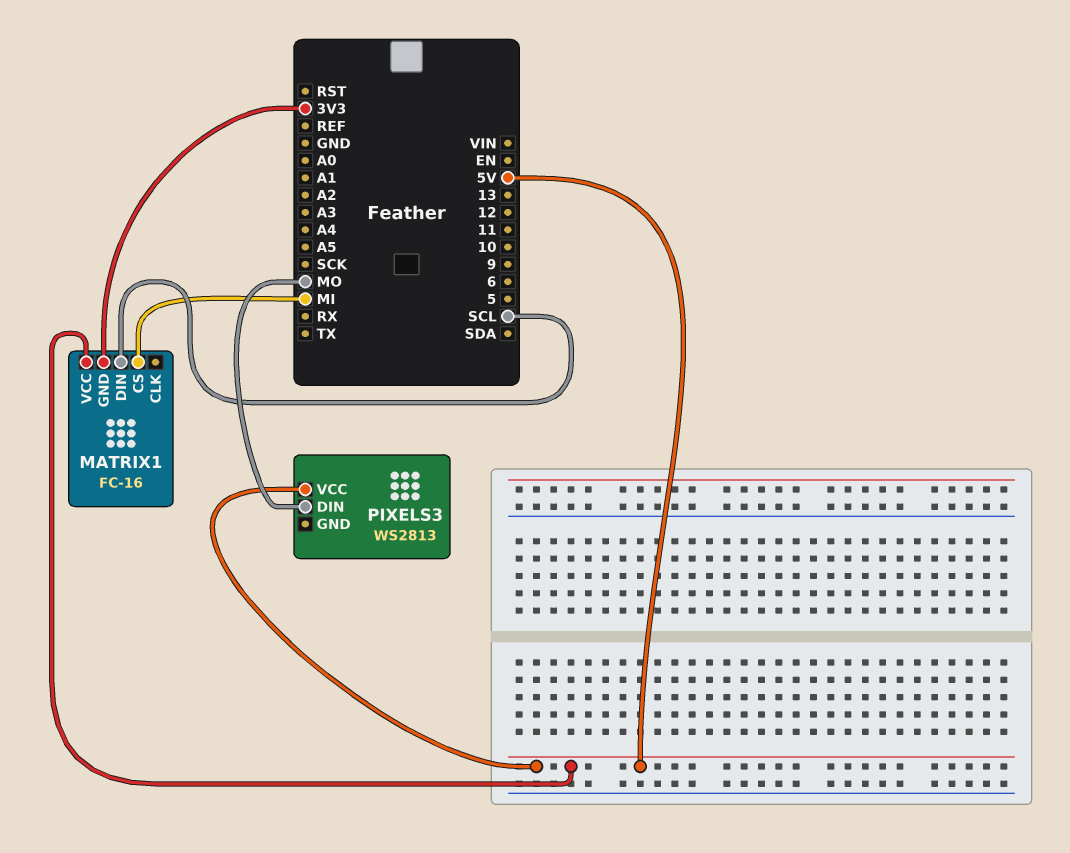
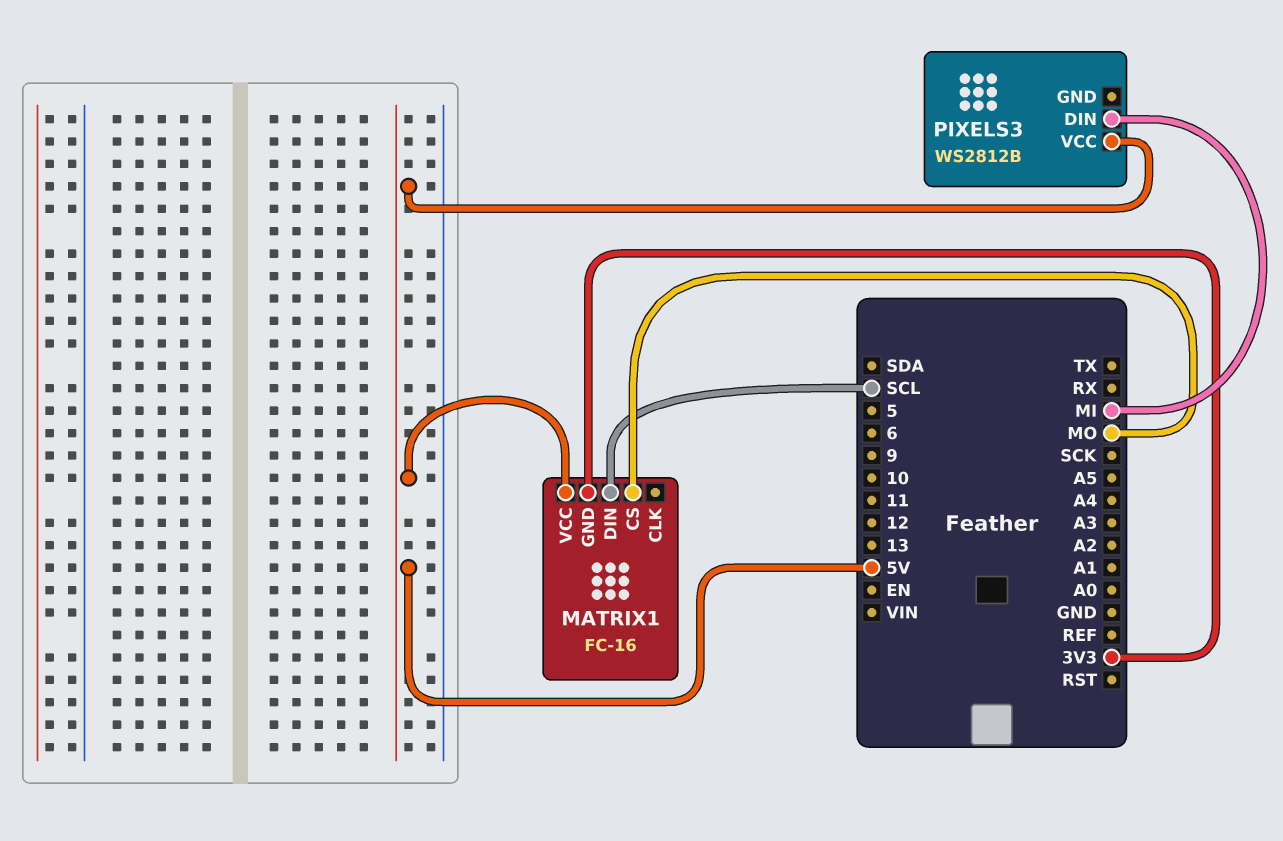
MATRIX1 pin CS: MI -> MO
PIXELS3: WS2813 -> WS2812B
PIXELS3 pin DIN: MO -> MI

